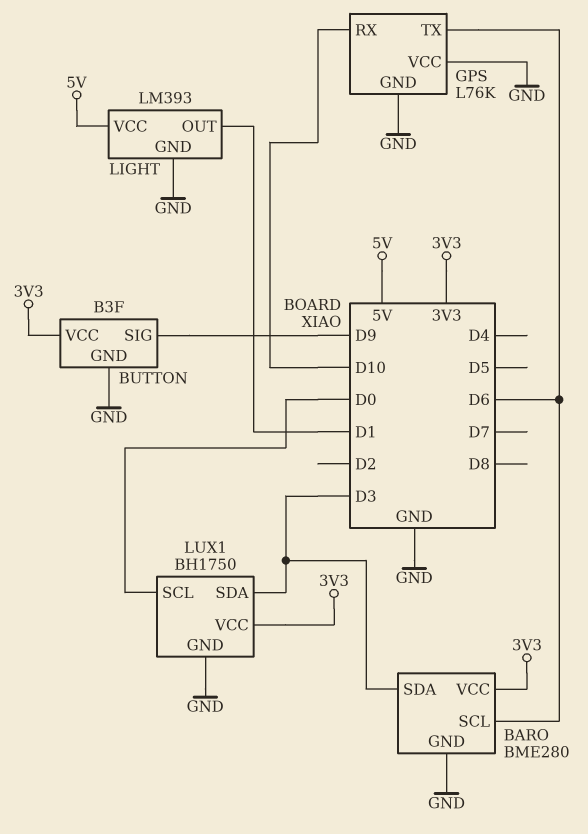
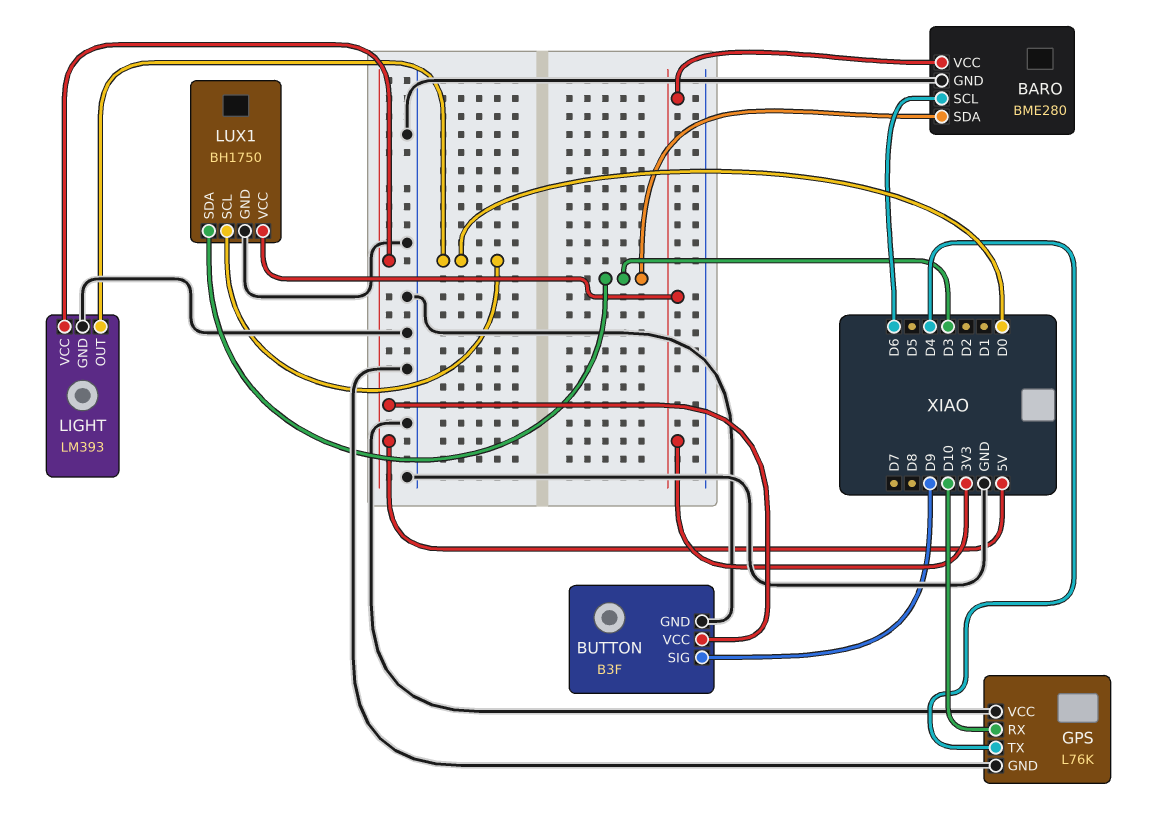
BUTTON pin VCC: 3V3 -> 5V
GPS pin TX: D6 -> D4
LIGHT pin OUT: D1 -> D0

